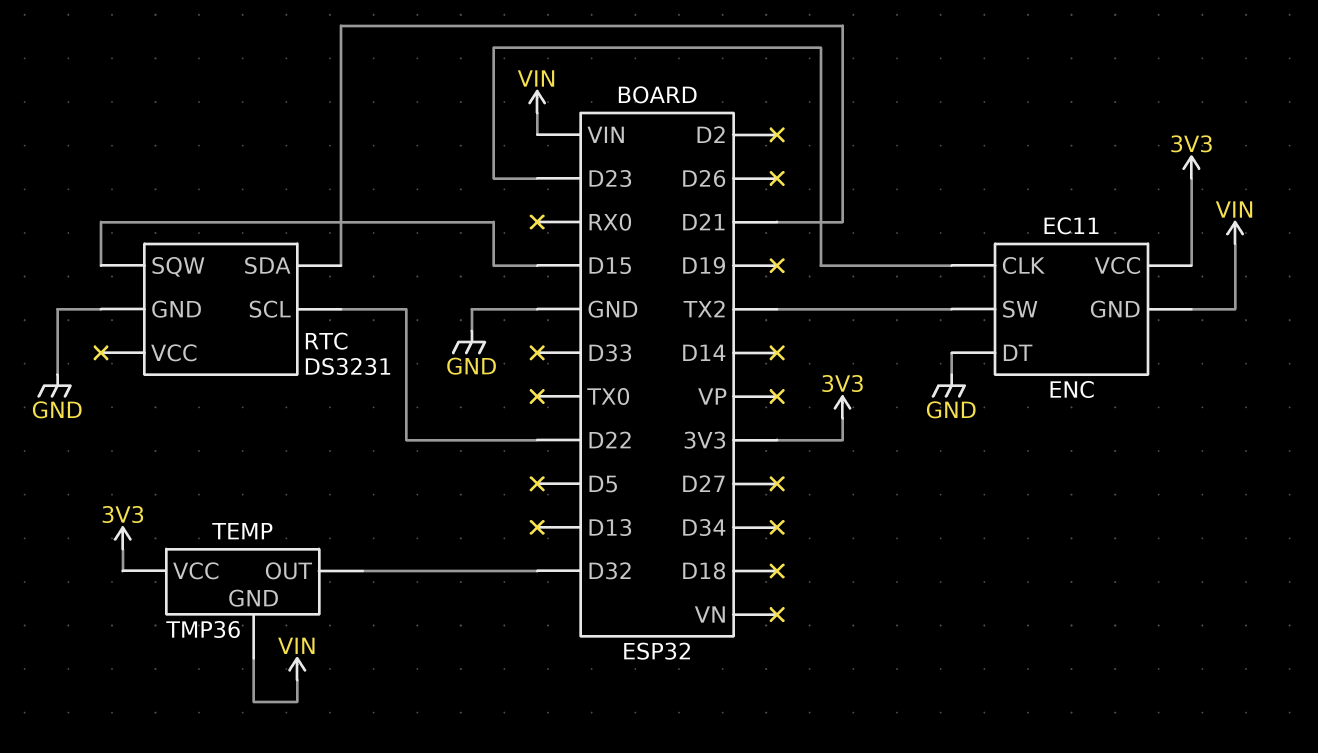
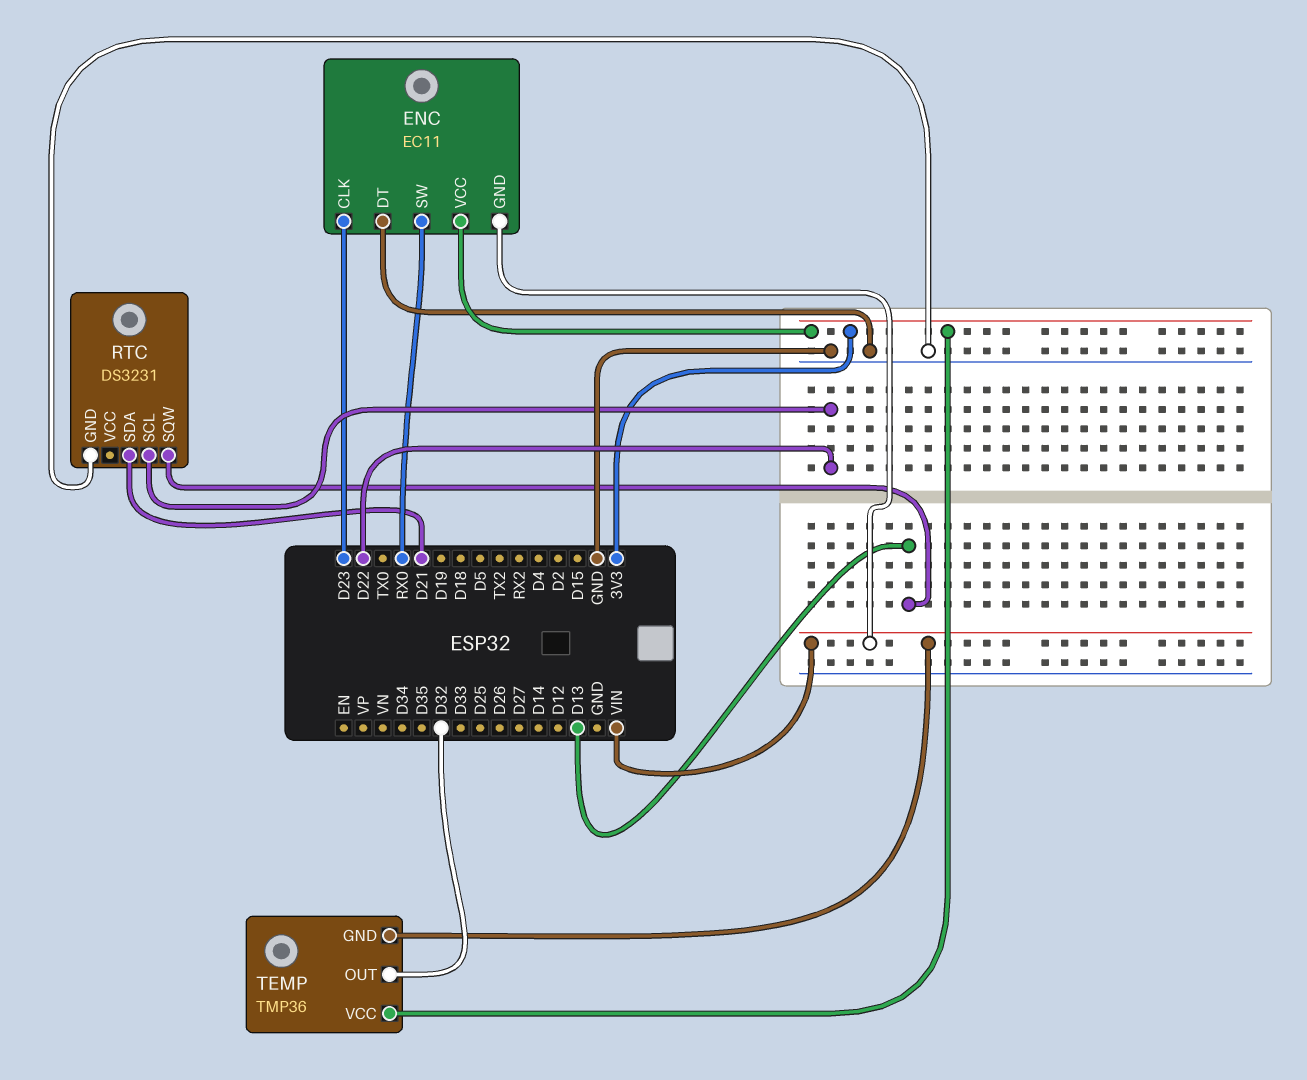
ENC pin SW: TX2 -> RX0
RTC pin SQW: D15 -> D13

